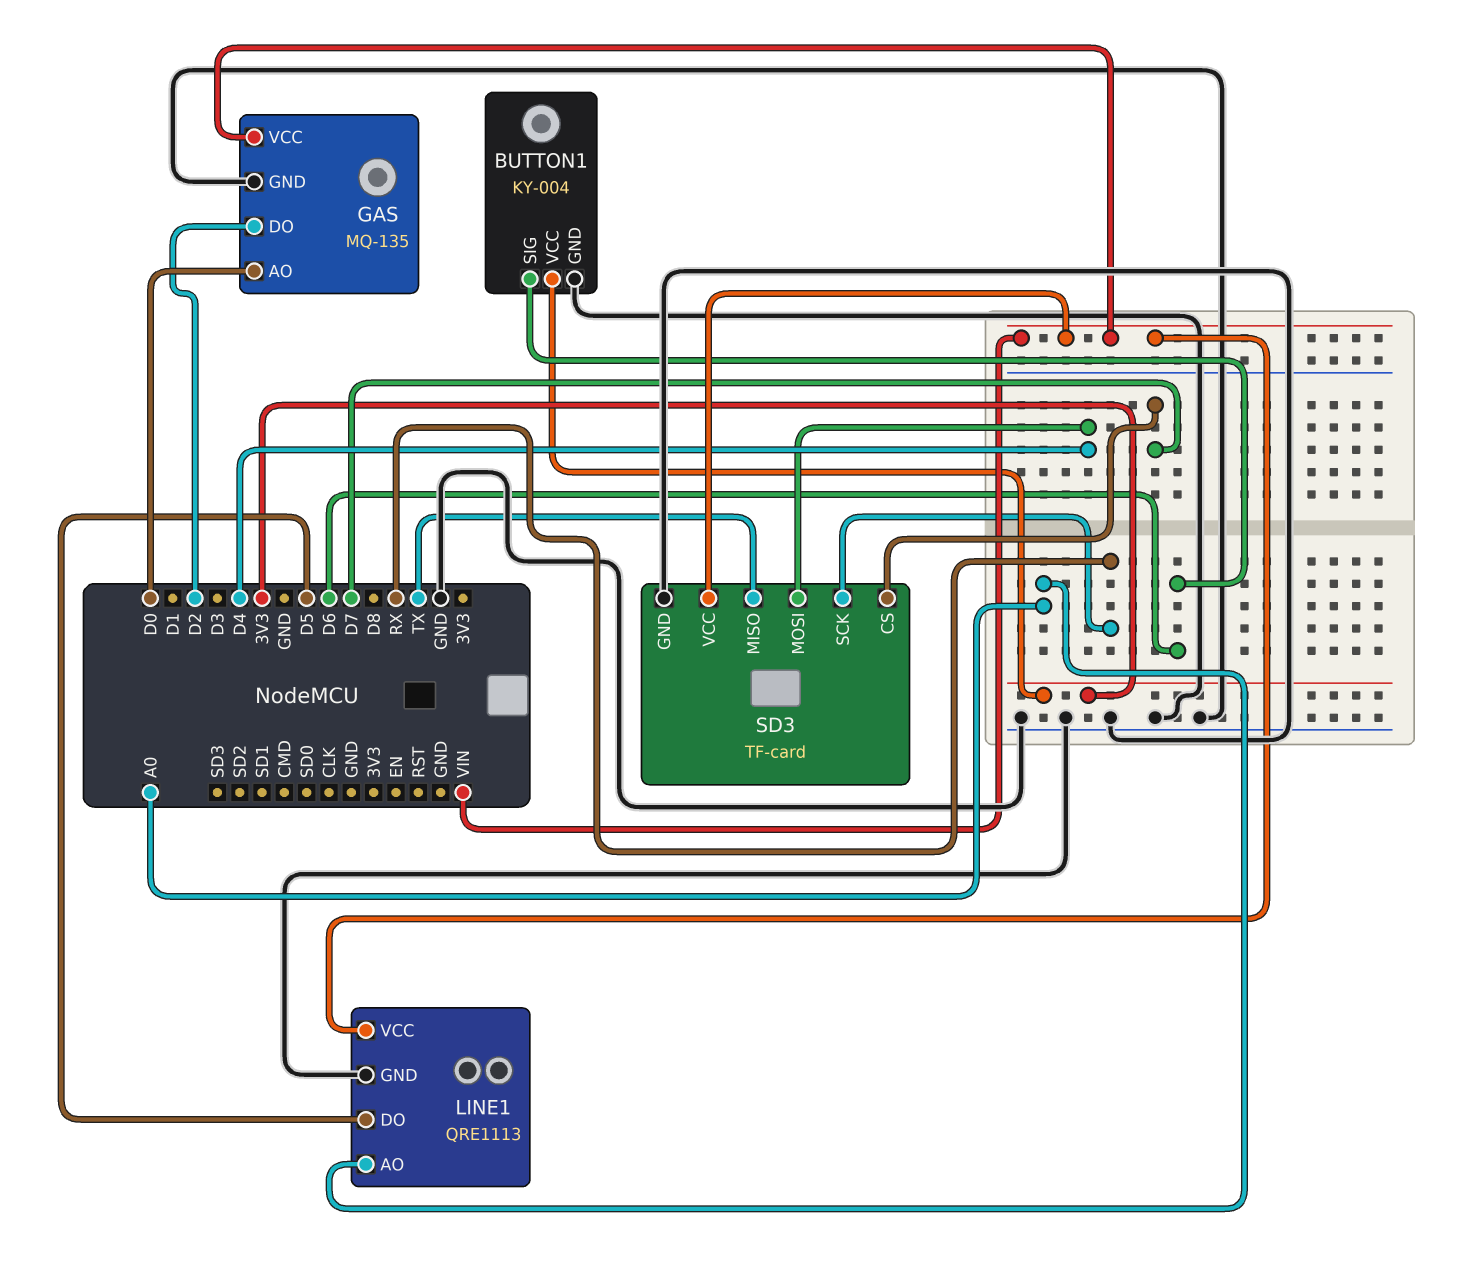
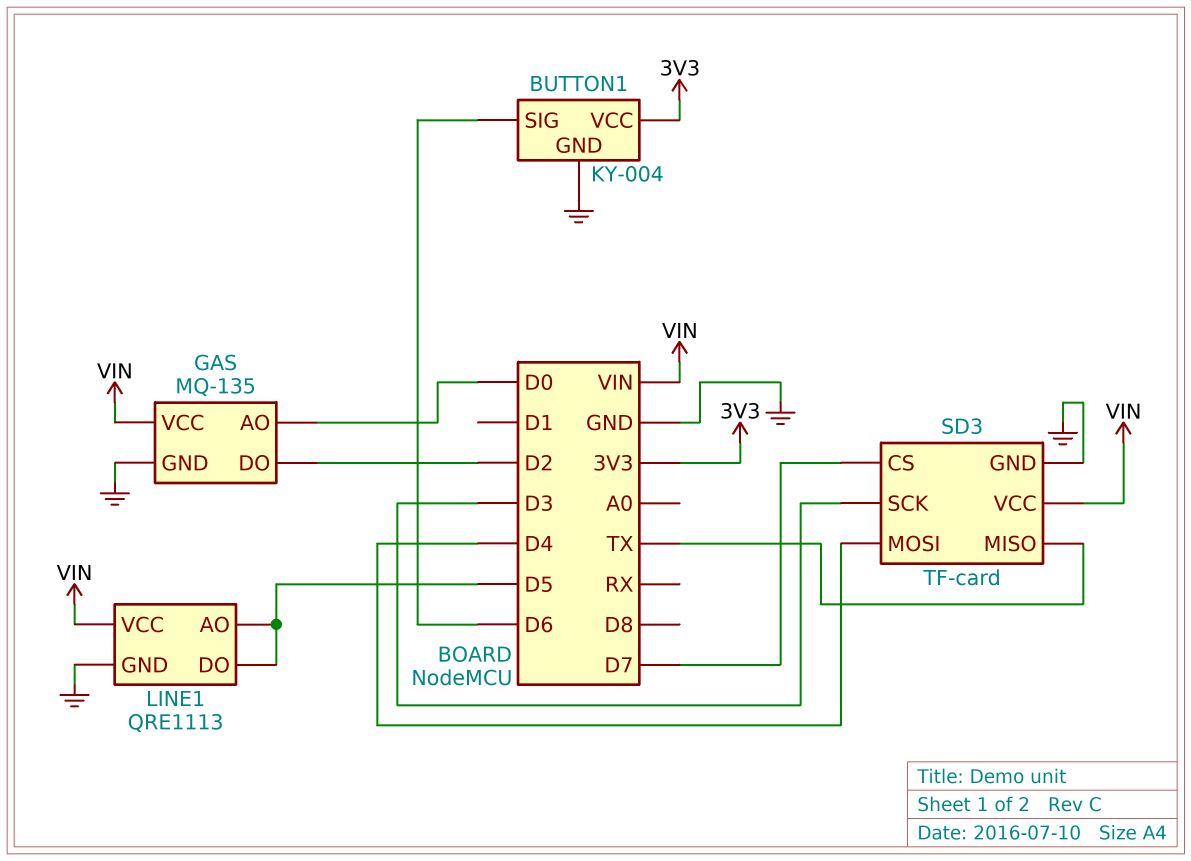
LINE1 pin AO: A0 -> D5
SD3 pin SCK: RX -> D3

